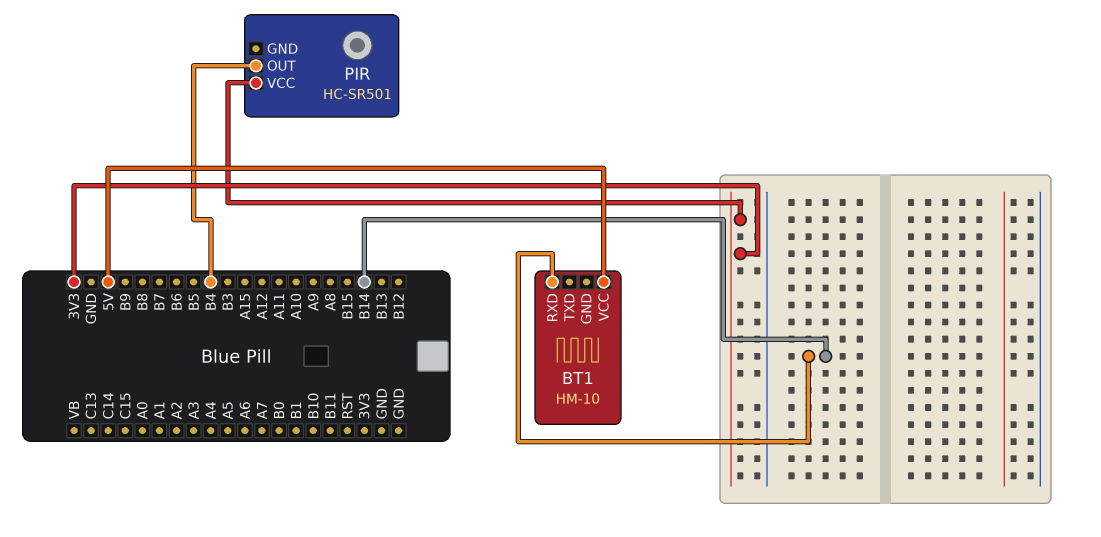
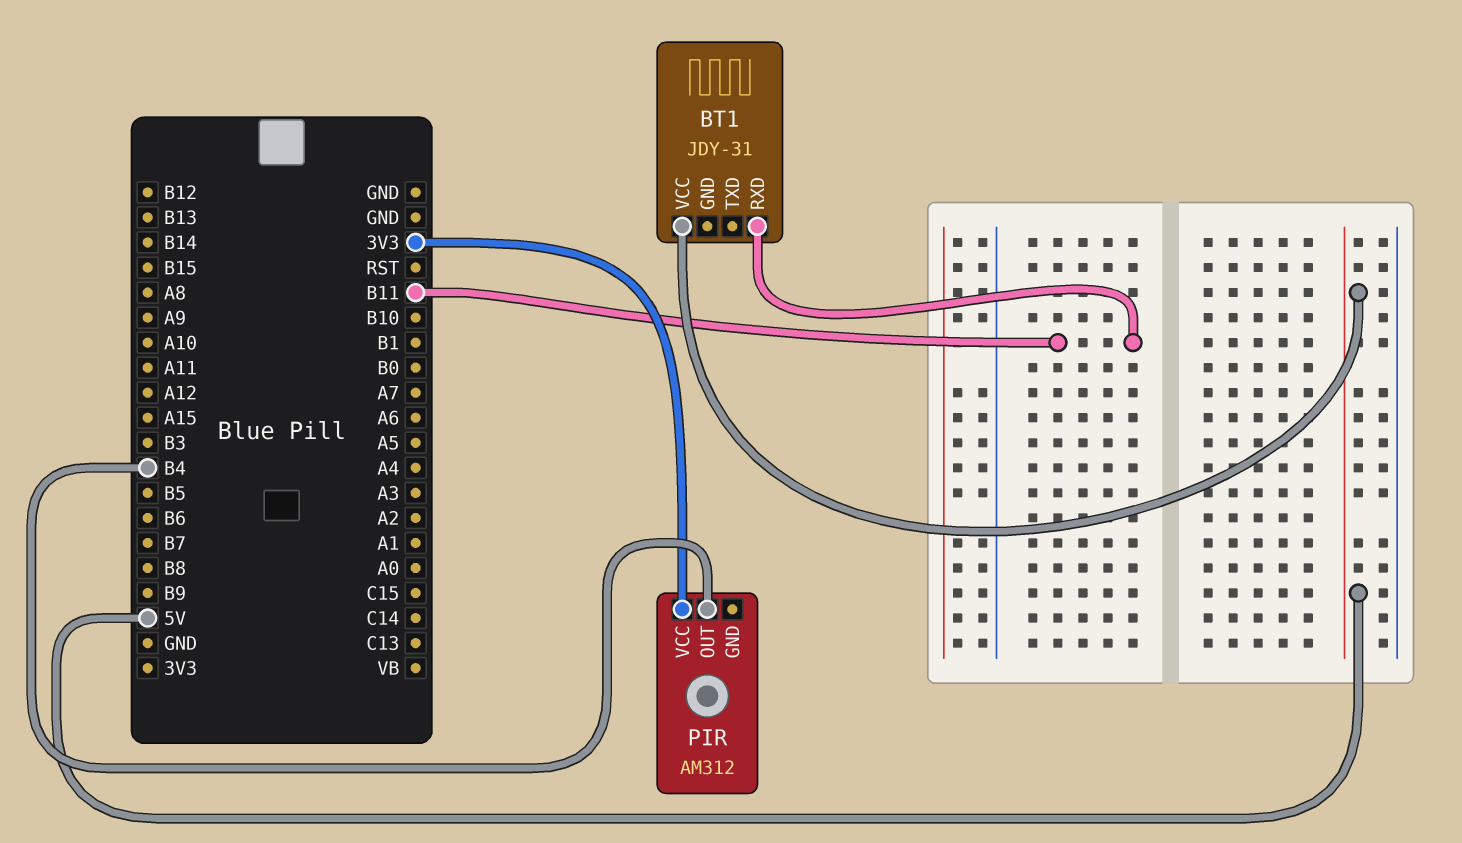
BT1: HM-10 -> JDY-31
BT1 pin RXD: B14 -> B11
PIR: HC-SR501 -> AM312

